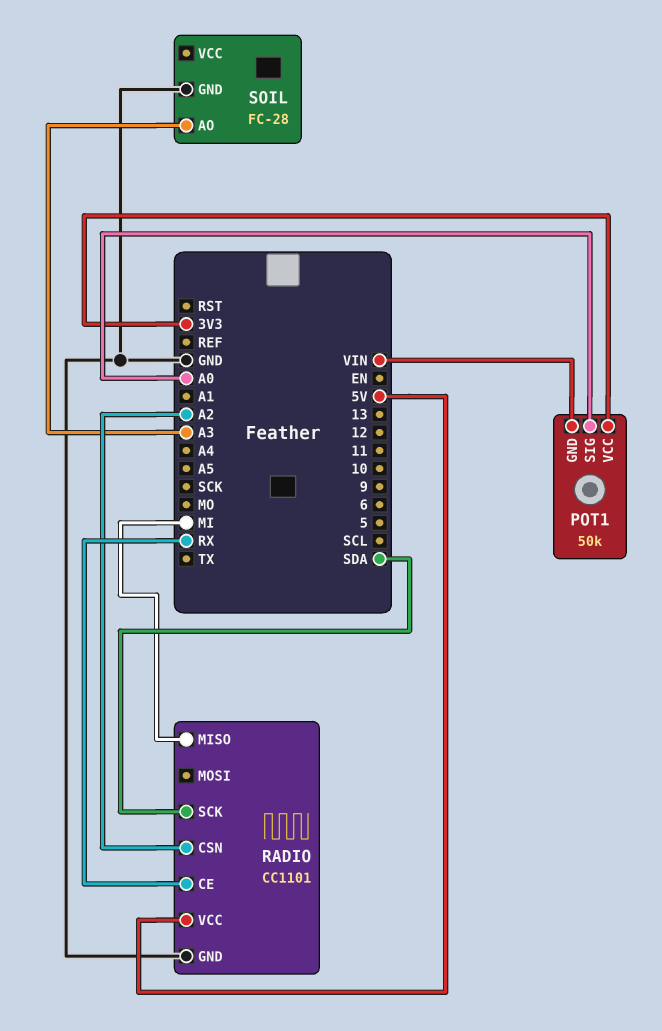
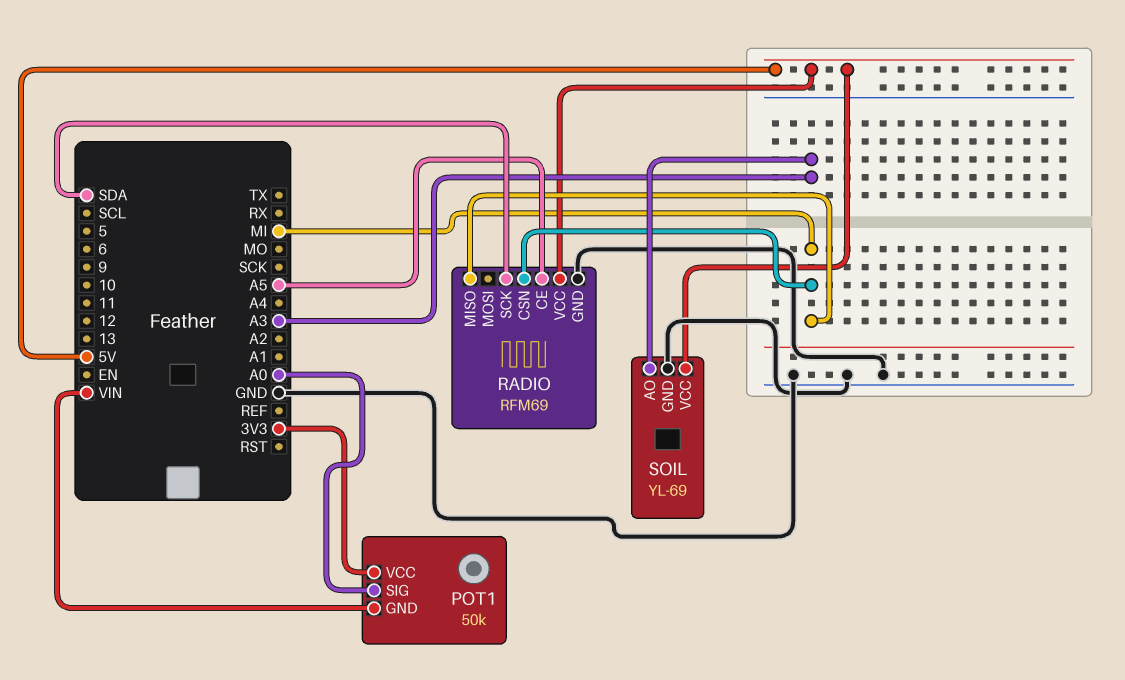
RADIO: CC1101 -> RFM69
RADIO pin CE: RX -> A5
RADIO pin CSN: A2 -> MI
SOIL: FC-28 -> YL-69
SOIL pin VCC: none -> 5V

